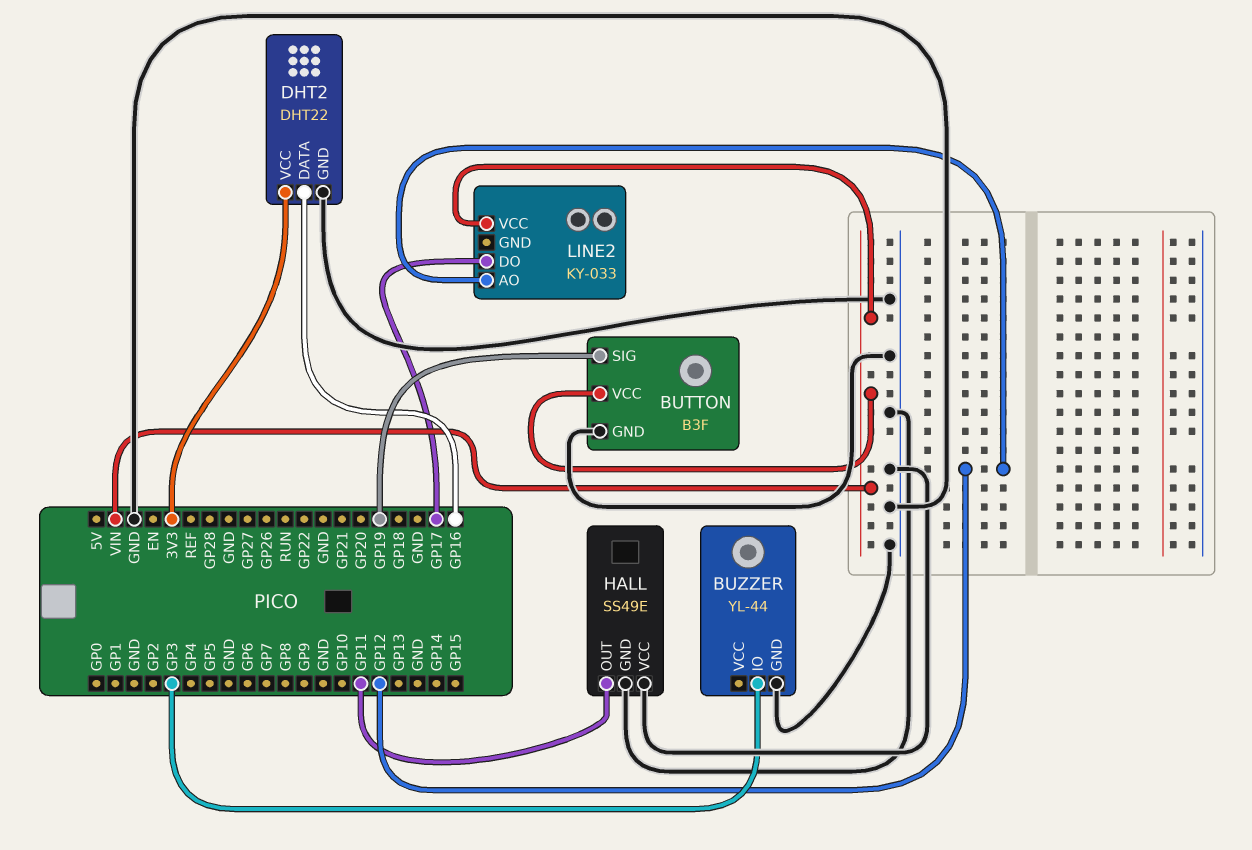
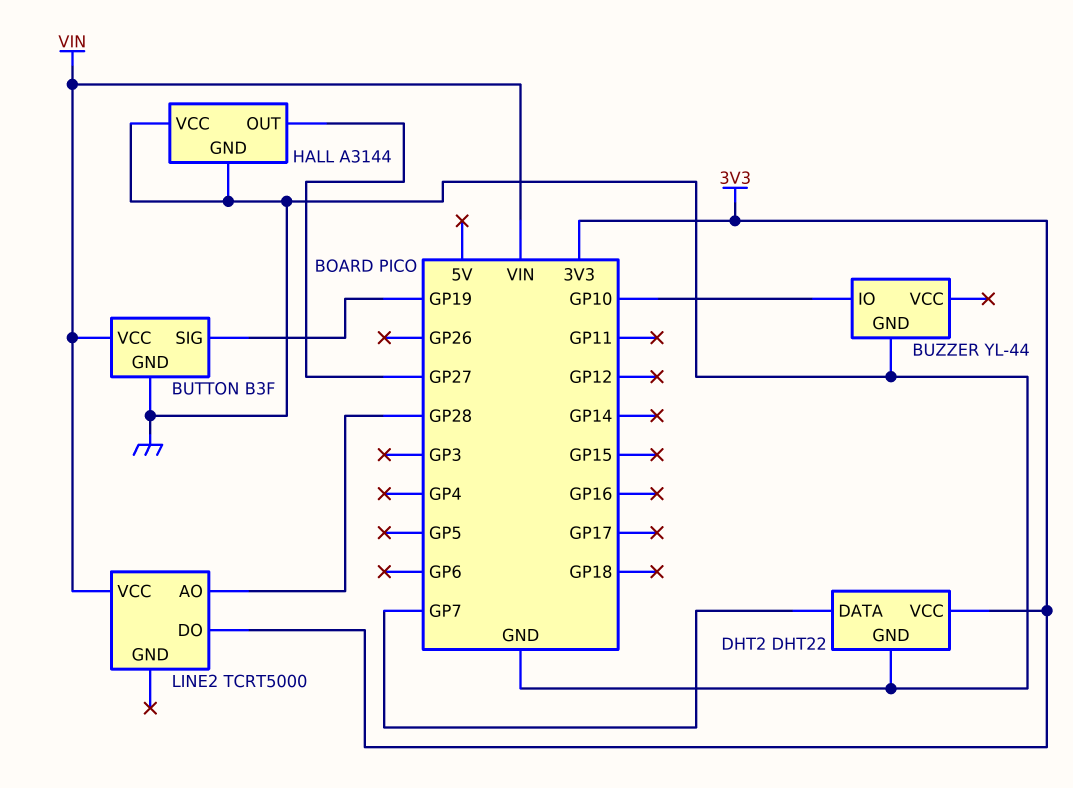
BUZZER pin IO: GP3 -> GP10
DHT2 pin DATA: GP16 -> GP7
HALL: SS49E -> A3144
HALL pin OUT: GP11 -> GP27
LINE2: KY-033 -> TCRT5000
LINE2 pin AO: GP12 -> GP28
LINE2 pin DO: GP17 -> 3V3

